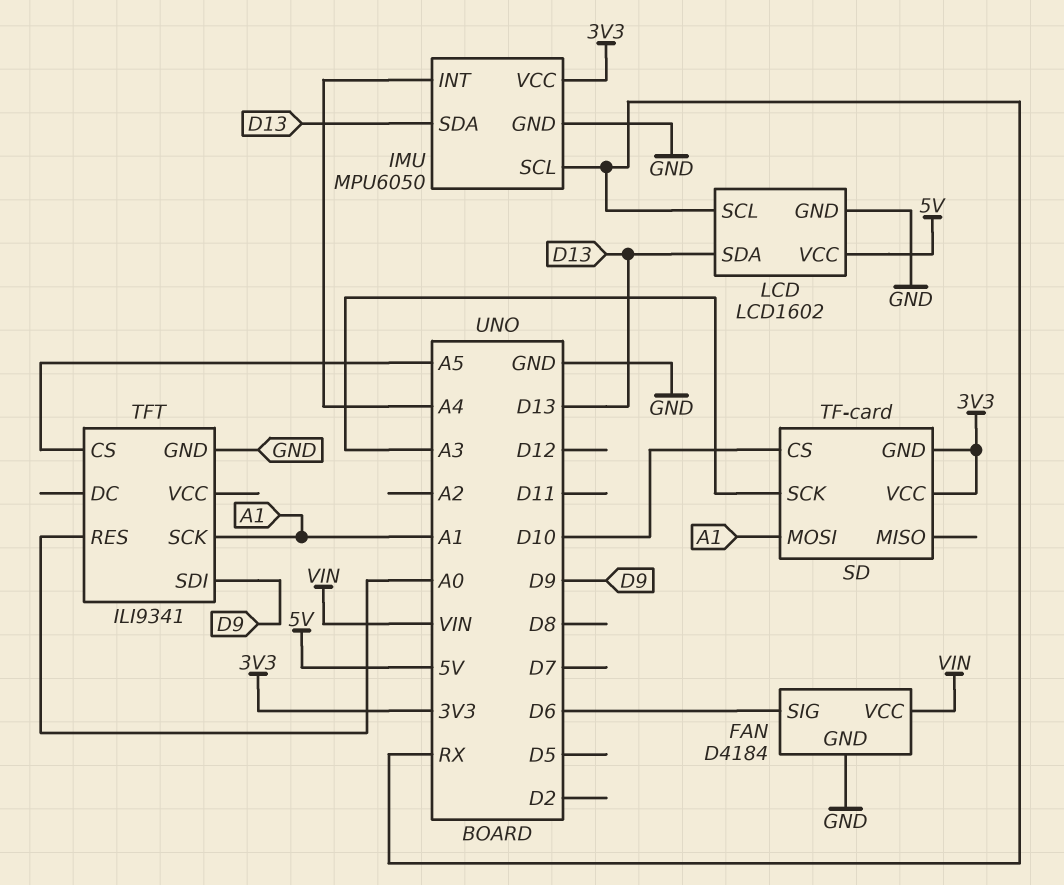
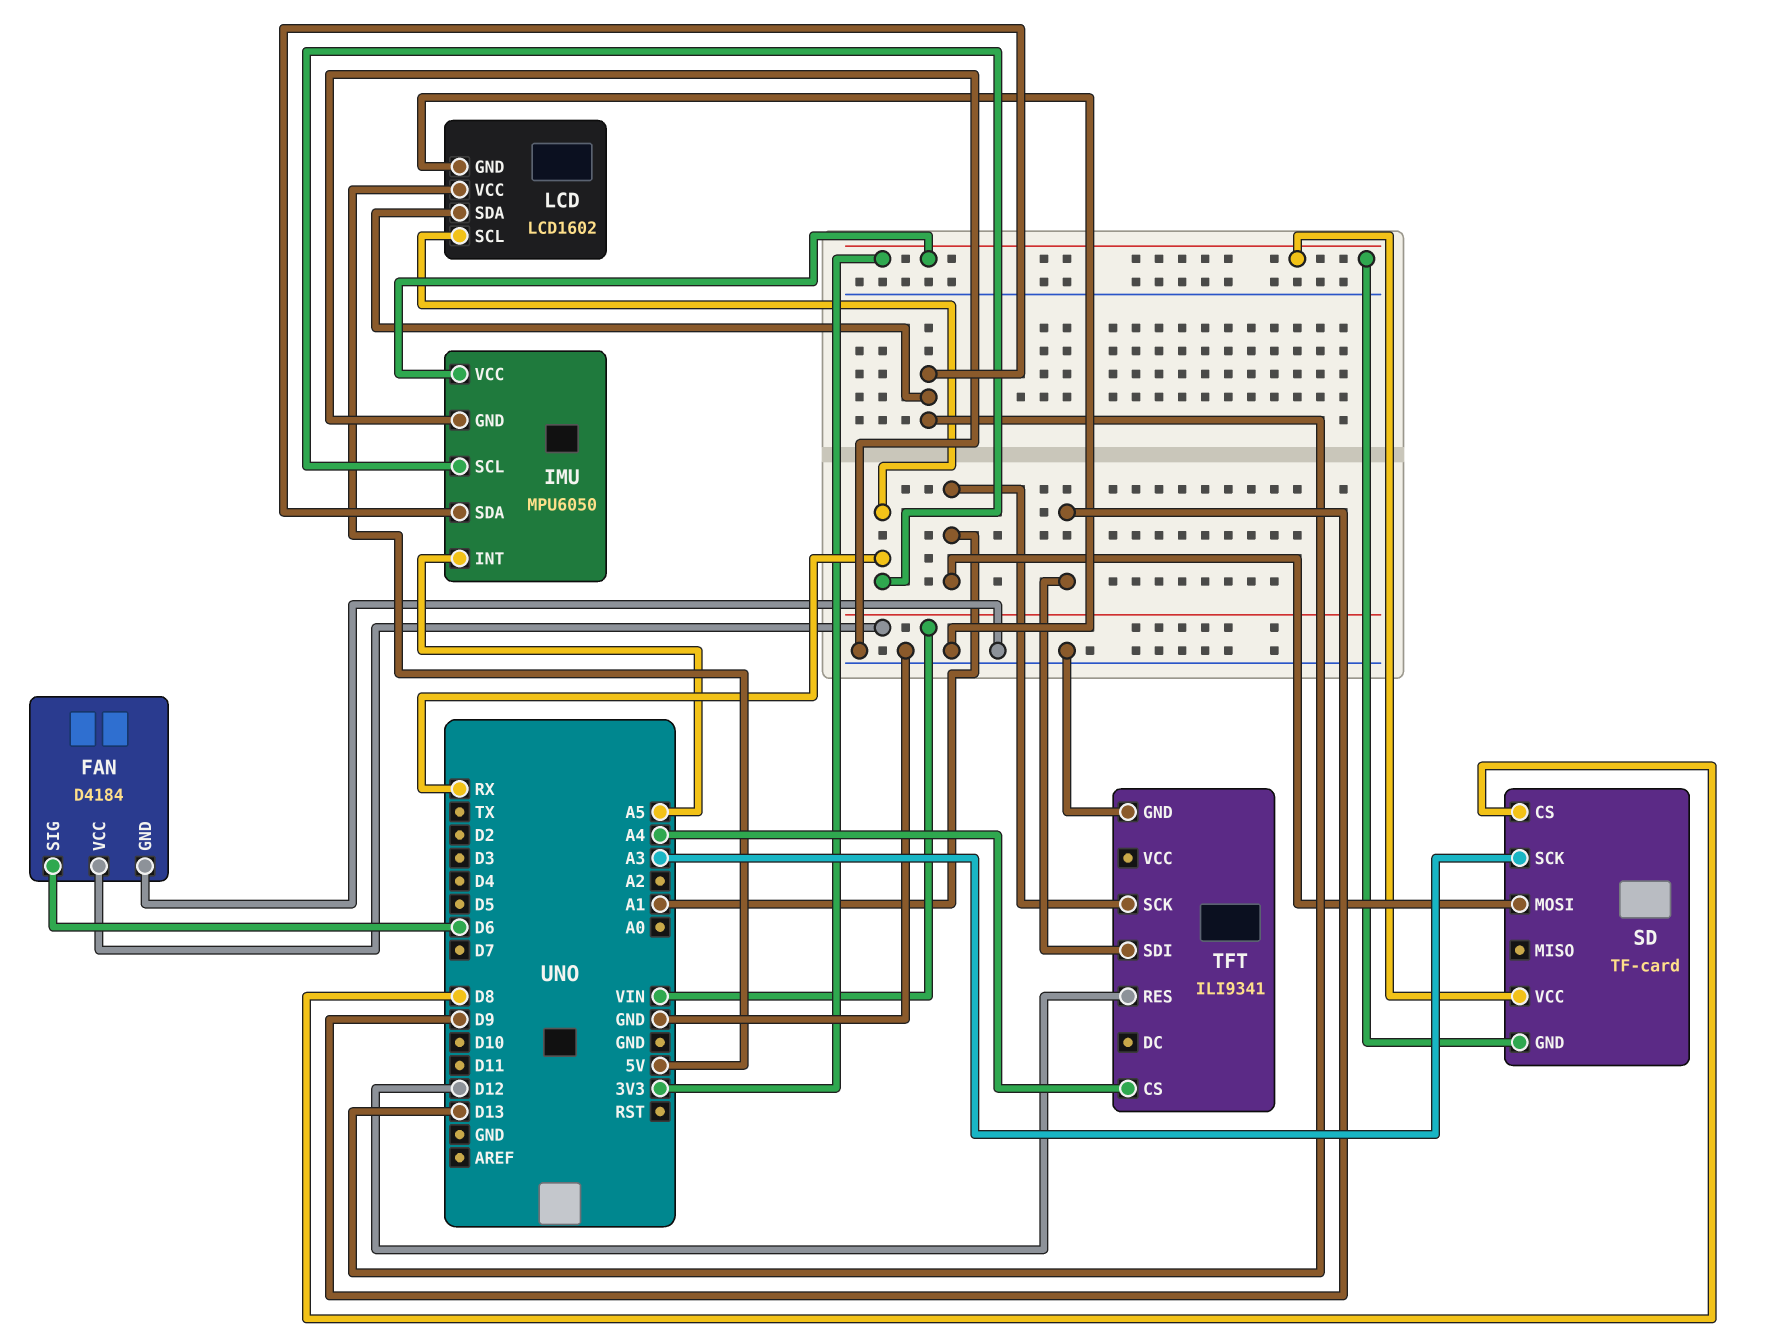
IMU pin INT: A4 -> A5
SD pin CS: D10 -> D8
TFT pin CS: A5 -> A4
TFT pin RES: A0 -> D12

